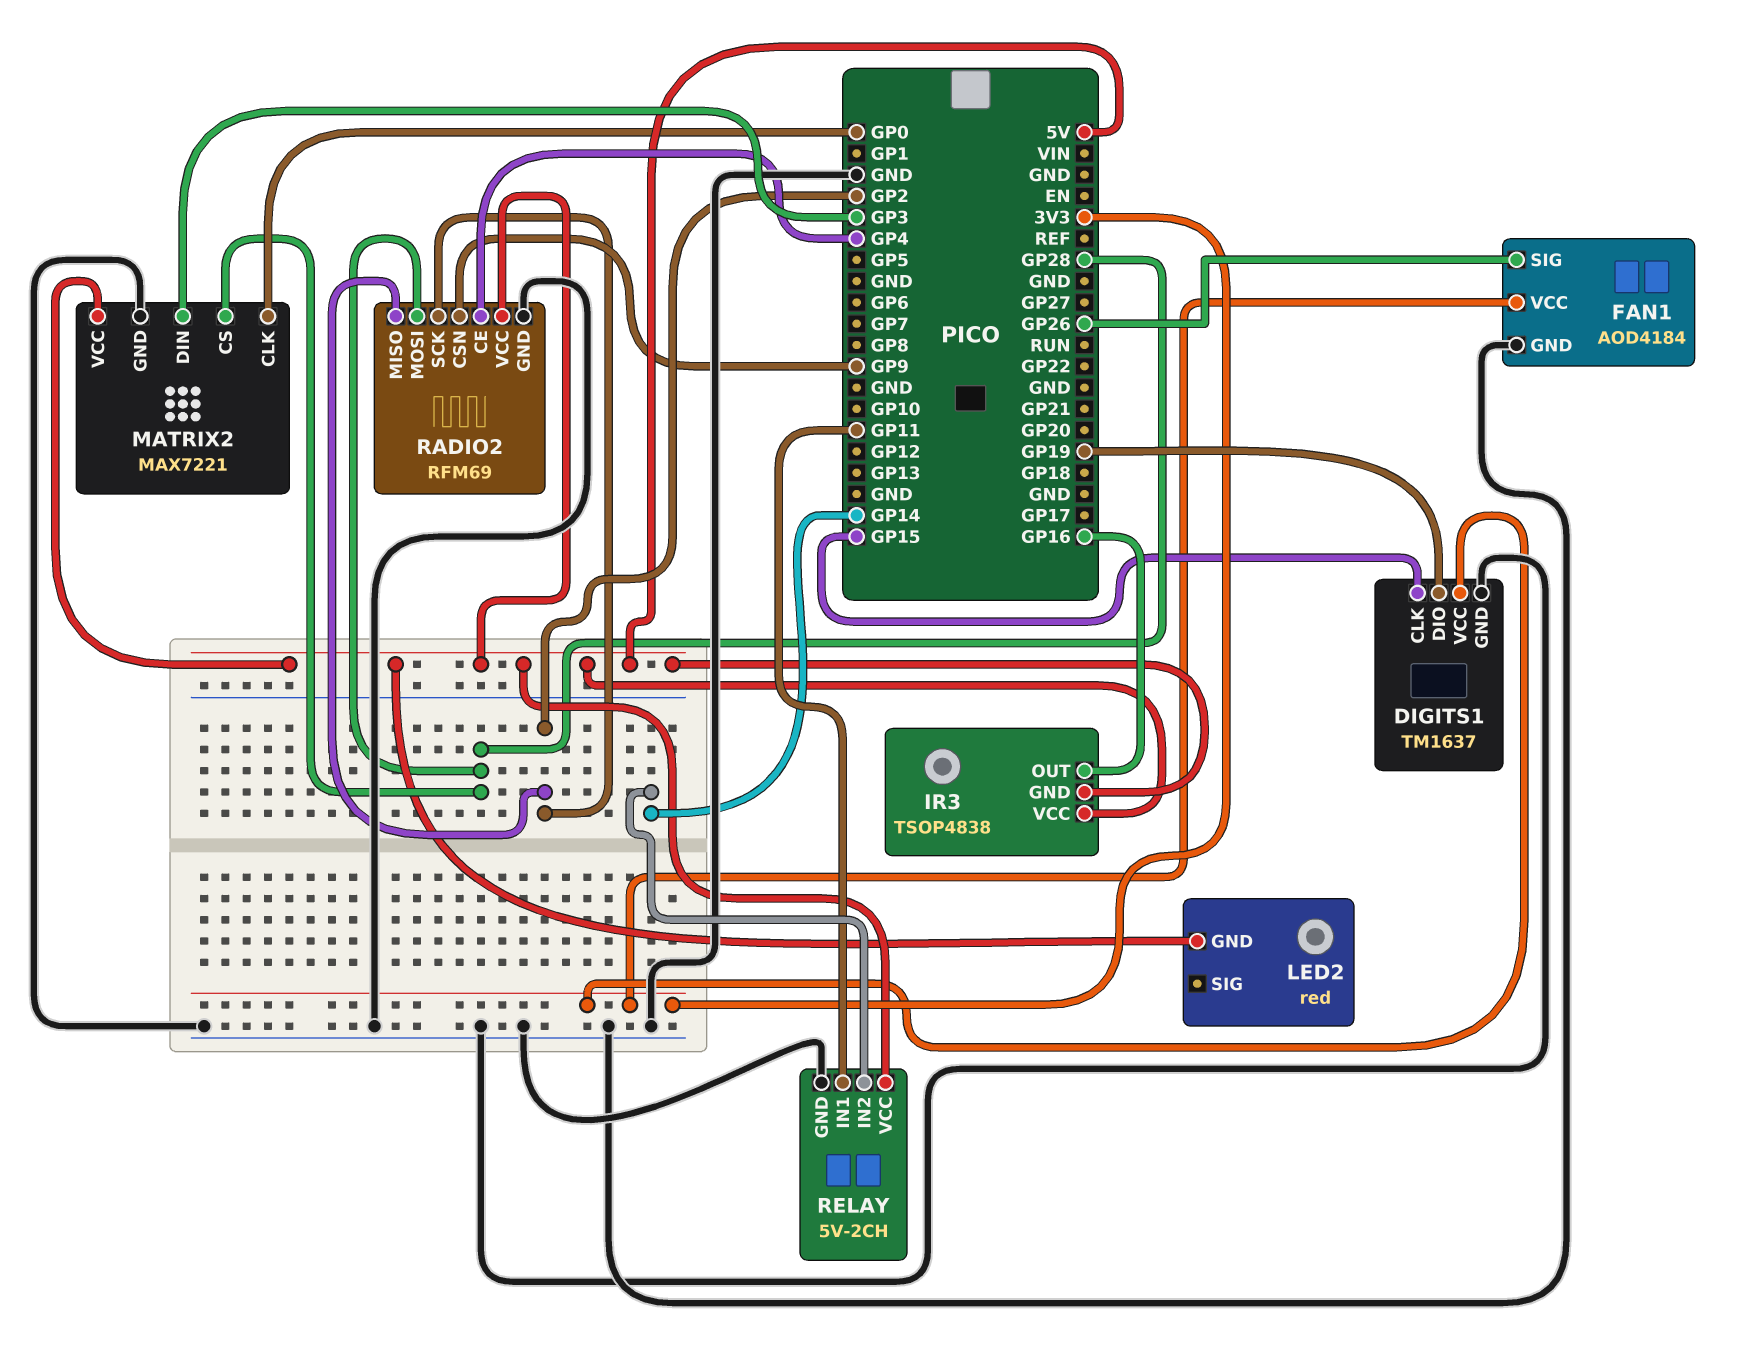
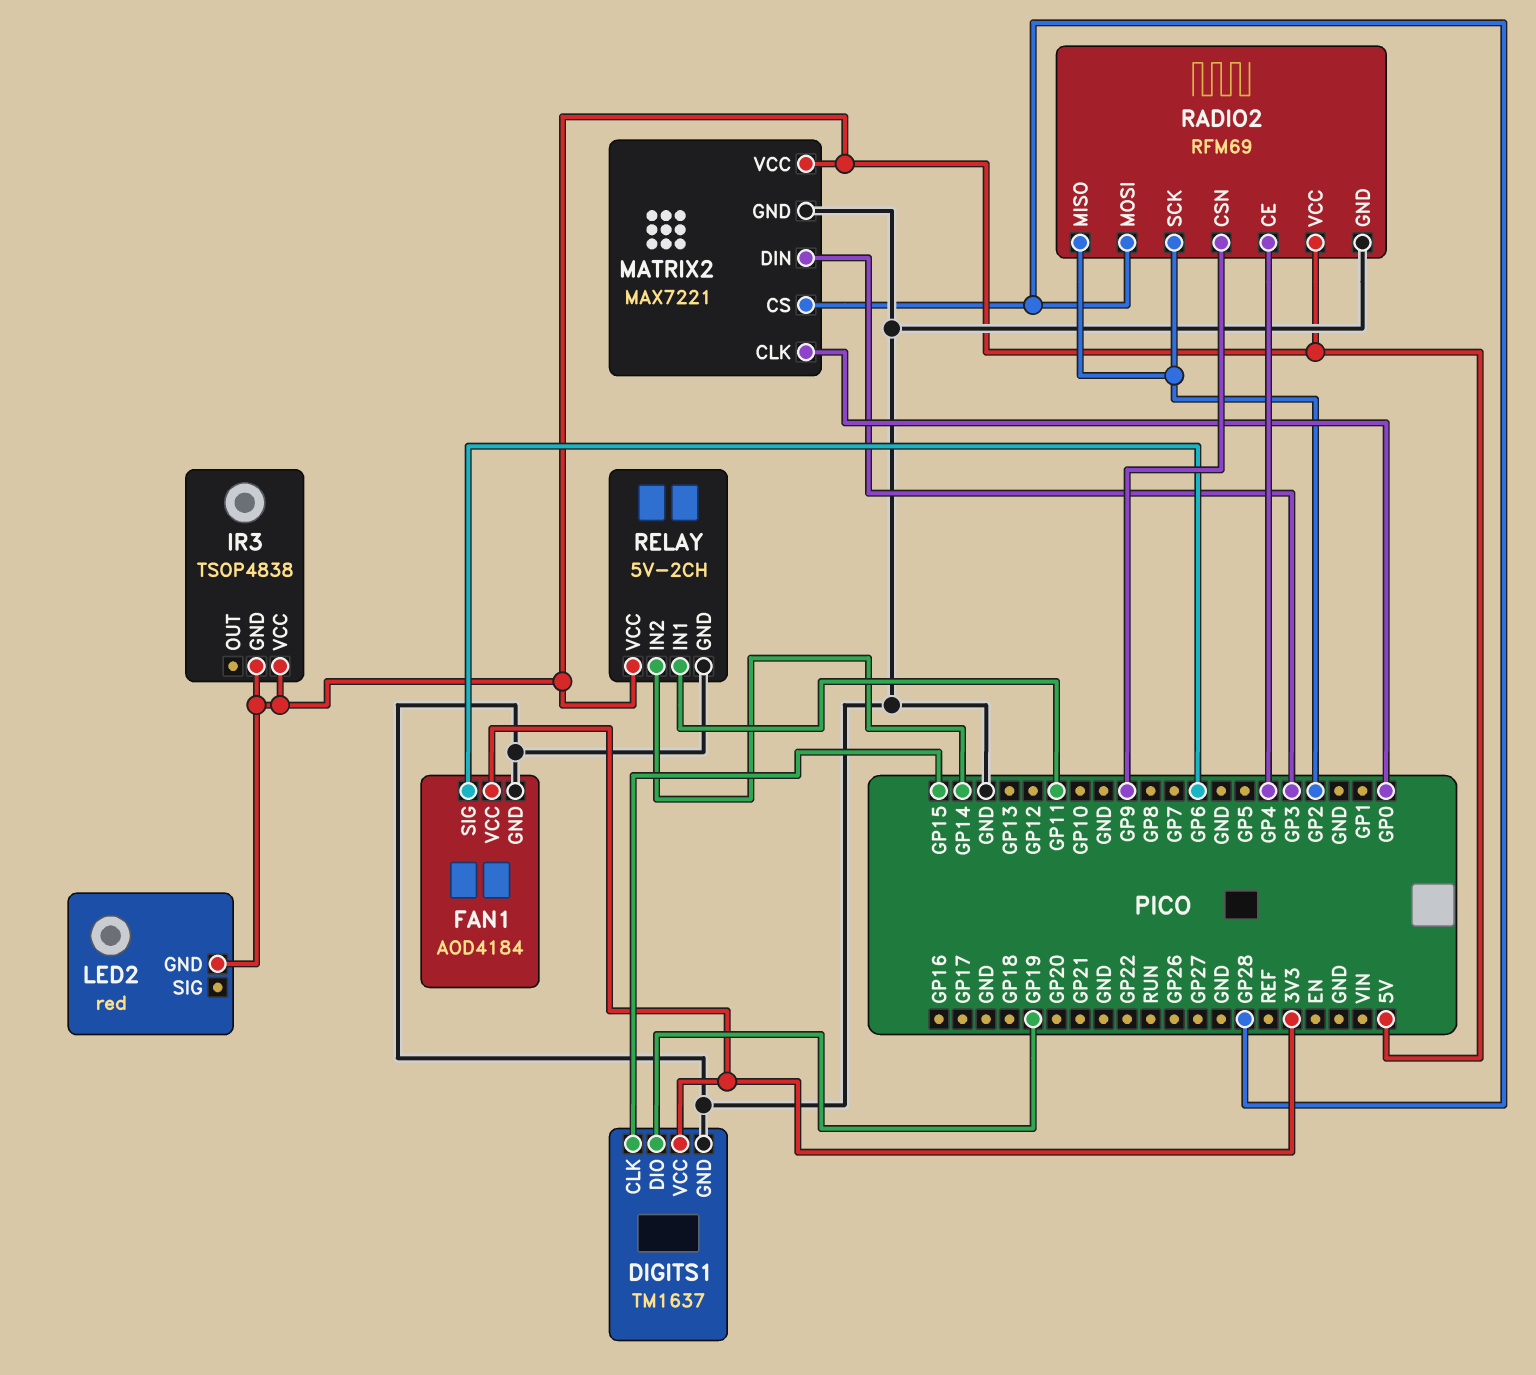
FAN1 pin SIG: GP26 -> GP6
IR3 pin OUT: GP16 -> none

